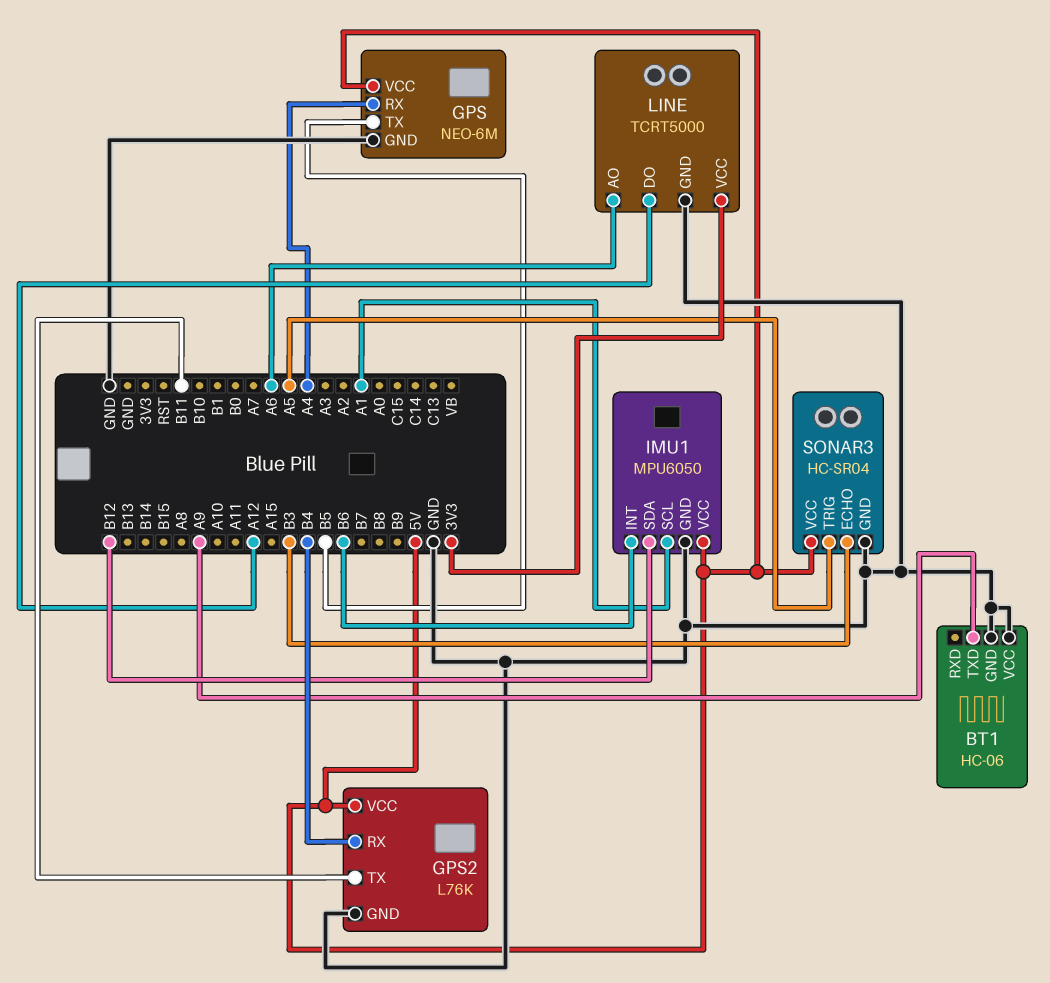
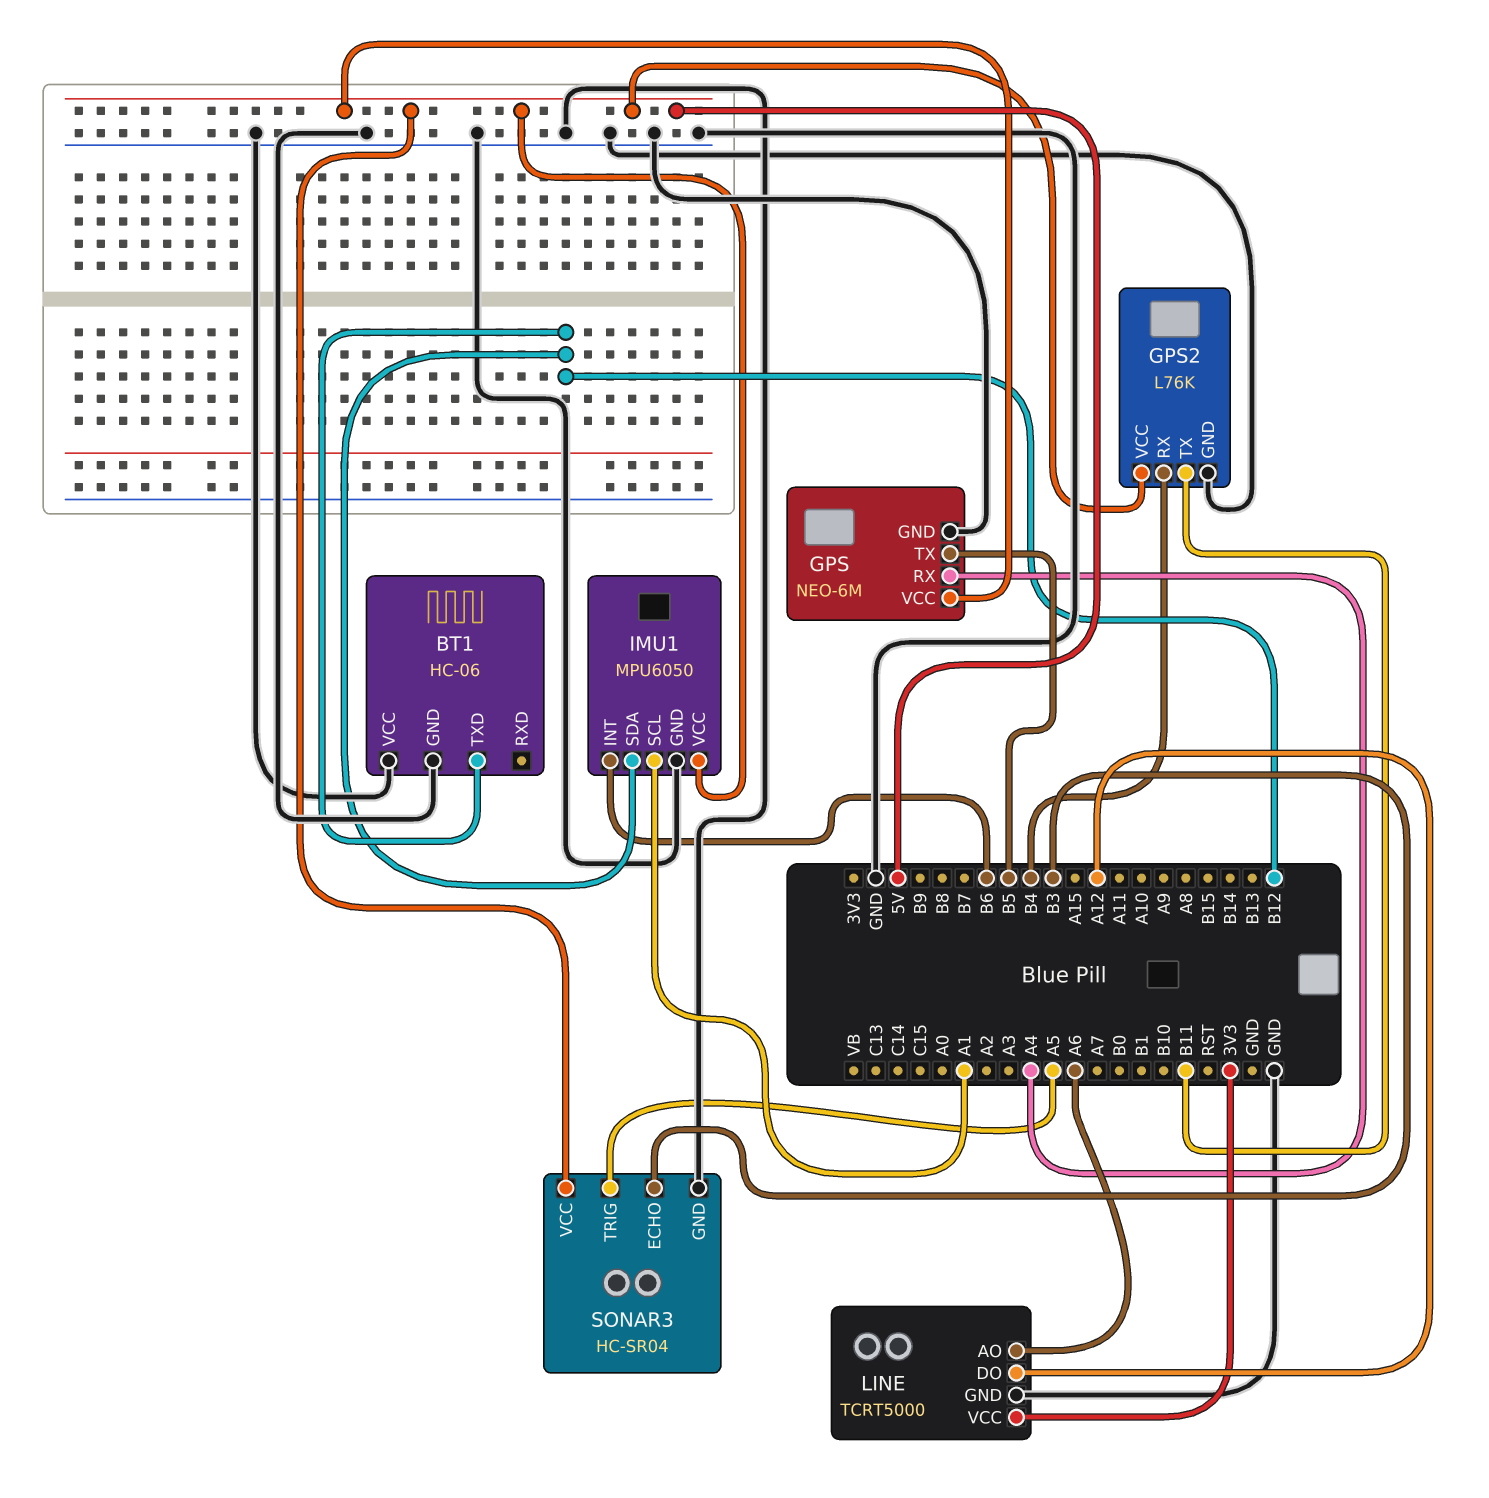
BT1 pin TXD: A9 -> B12

